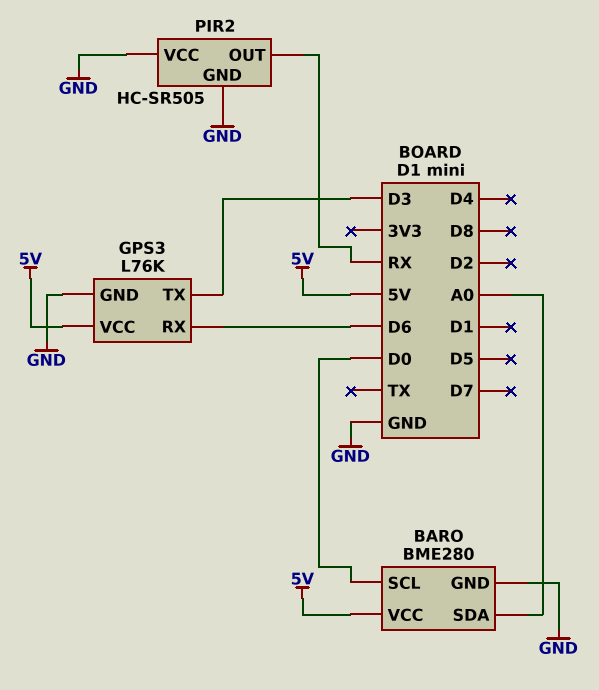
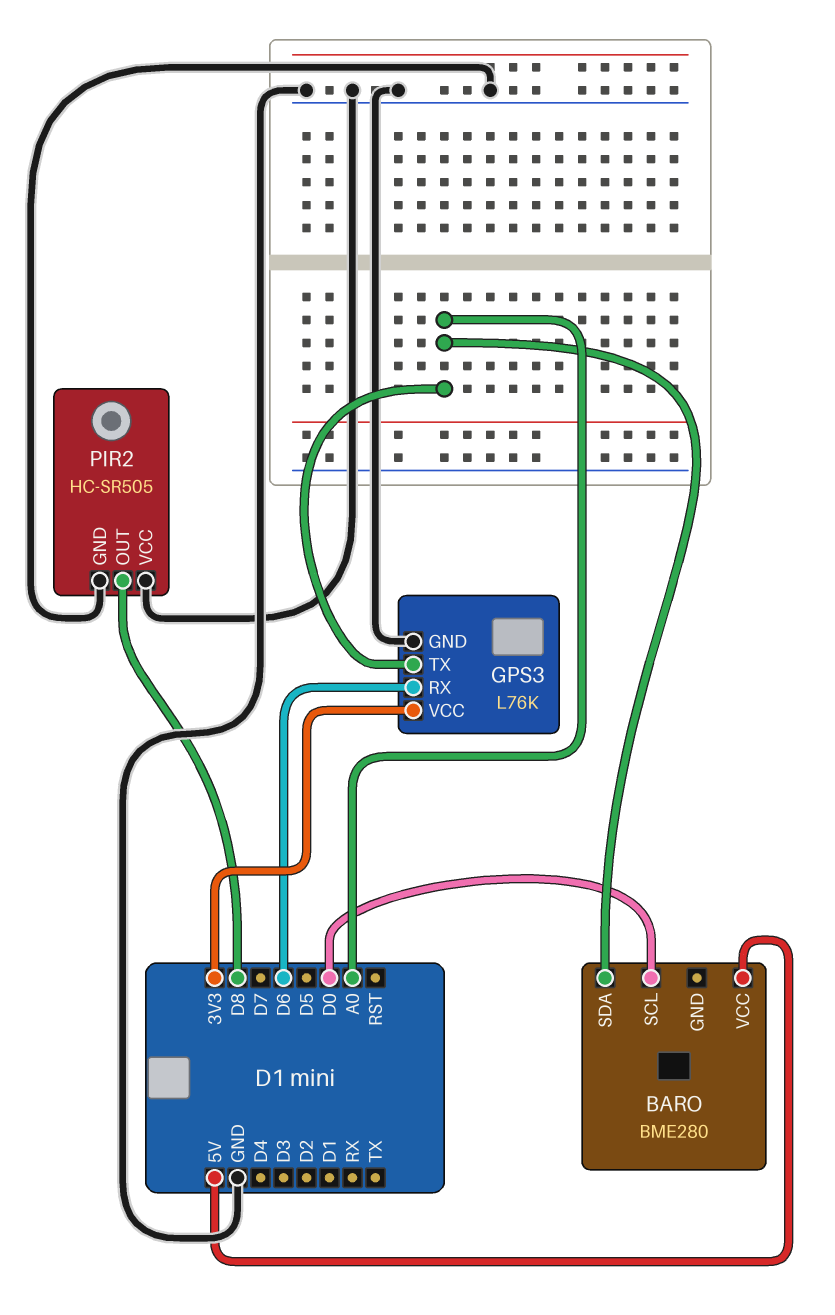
BARO pin GND: GND -> none
GPS3 pin TX: D3 -> A0
GPS3 pin VCC: 5V -> 3V3
PIR2 pin OUT: RX -> D8

